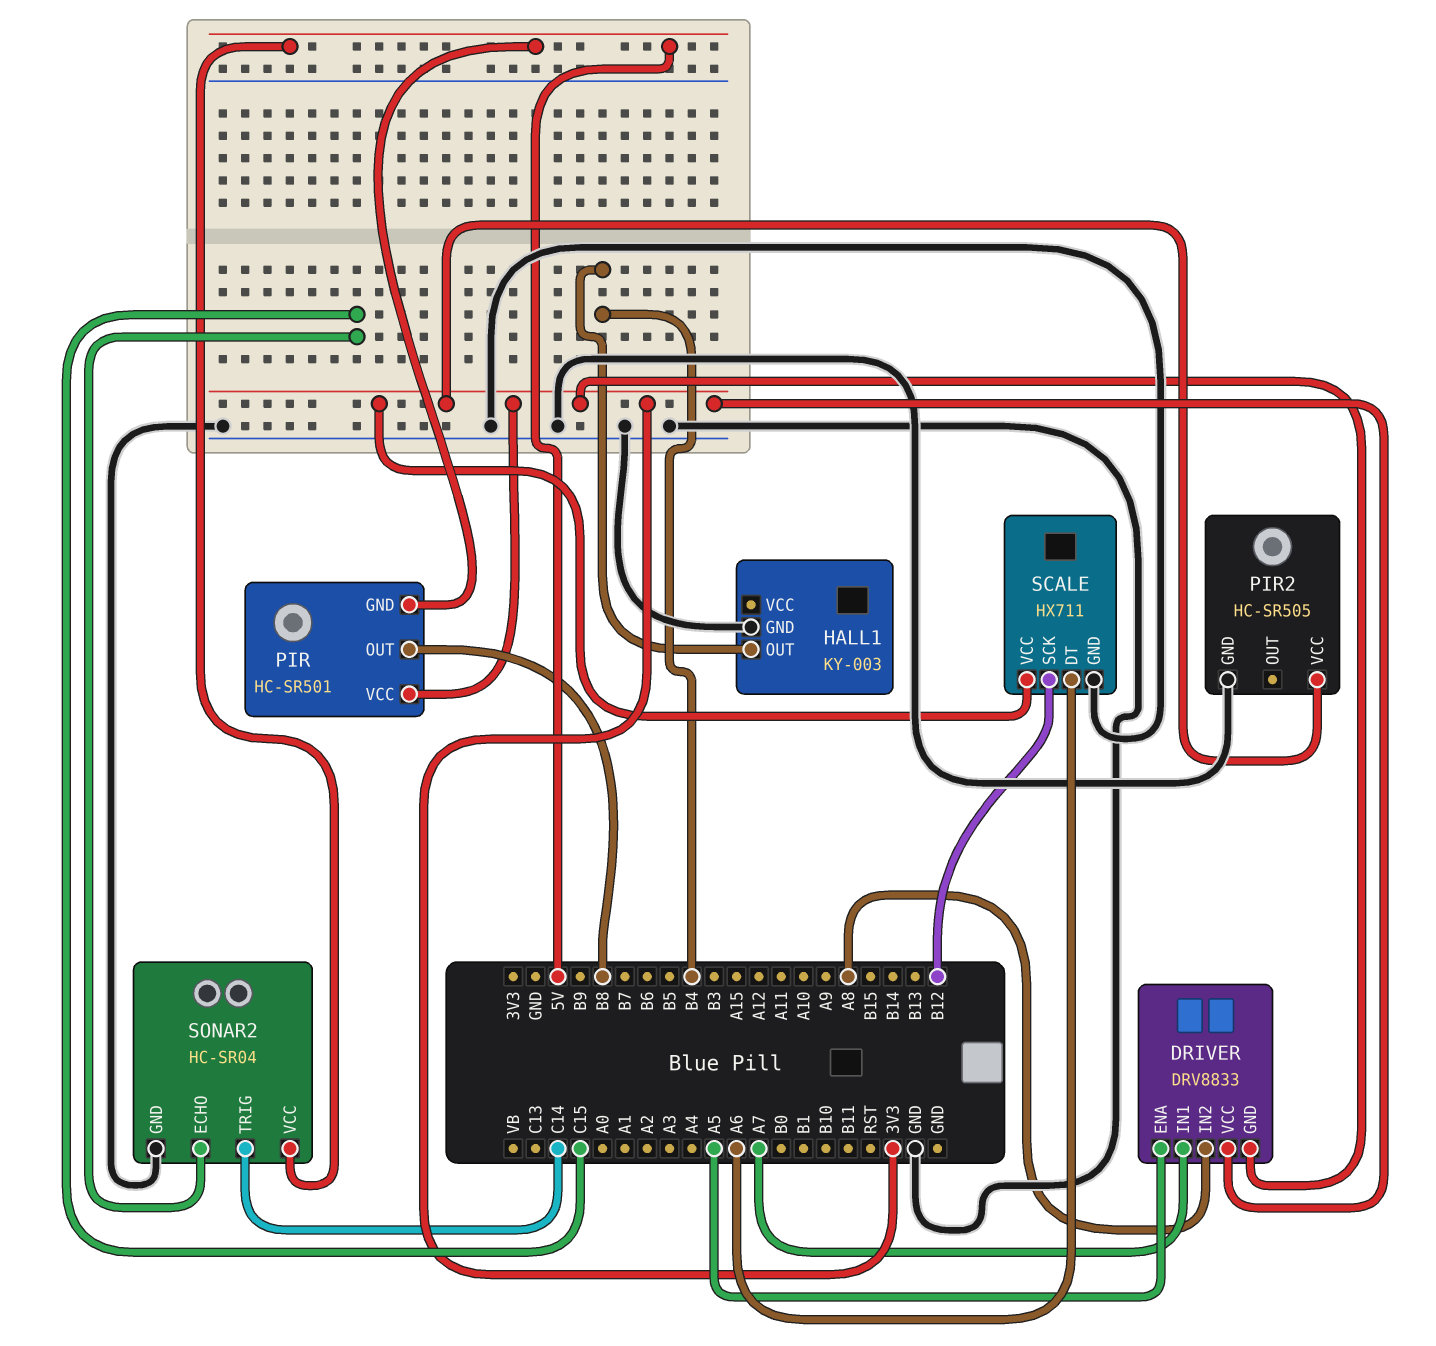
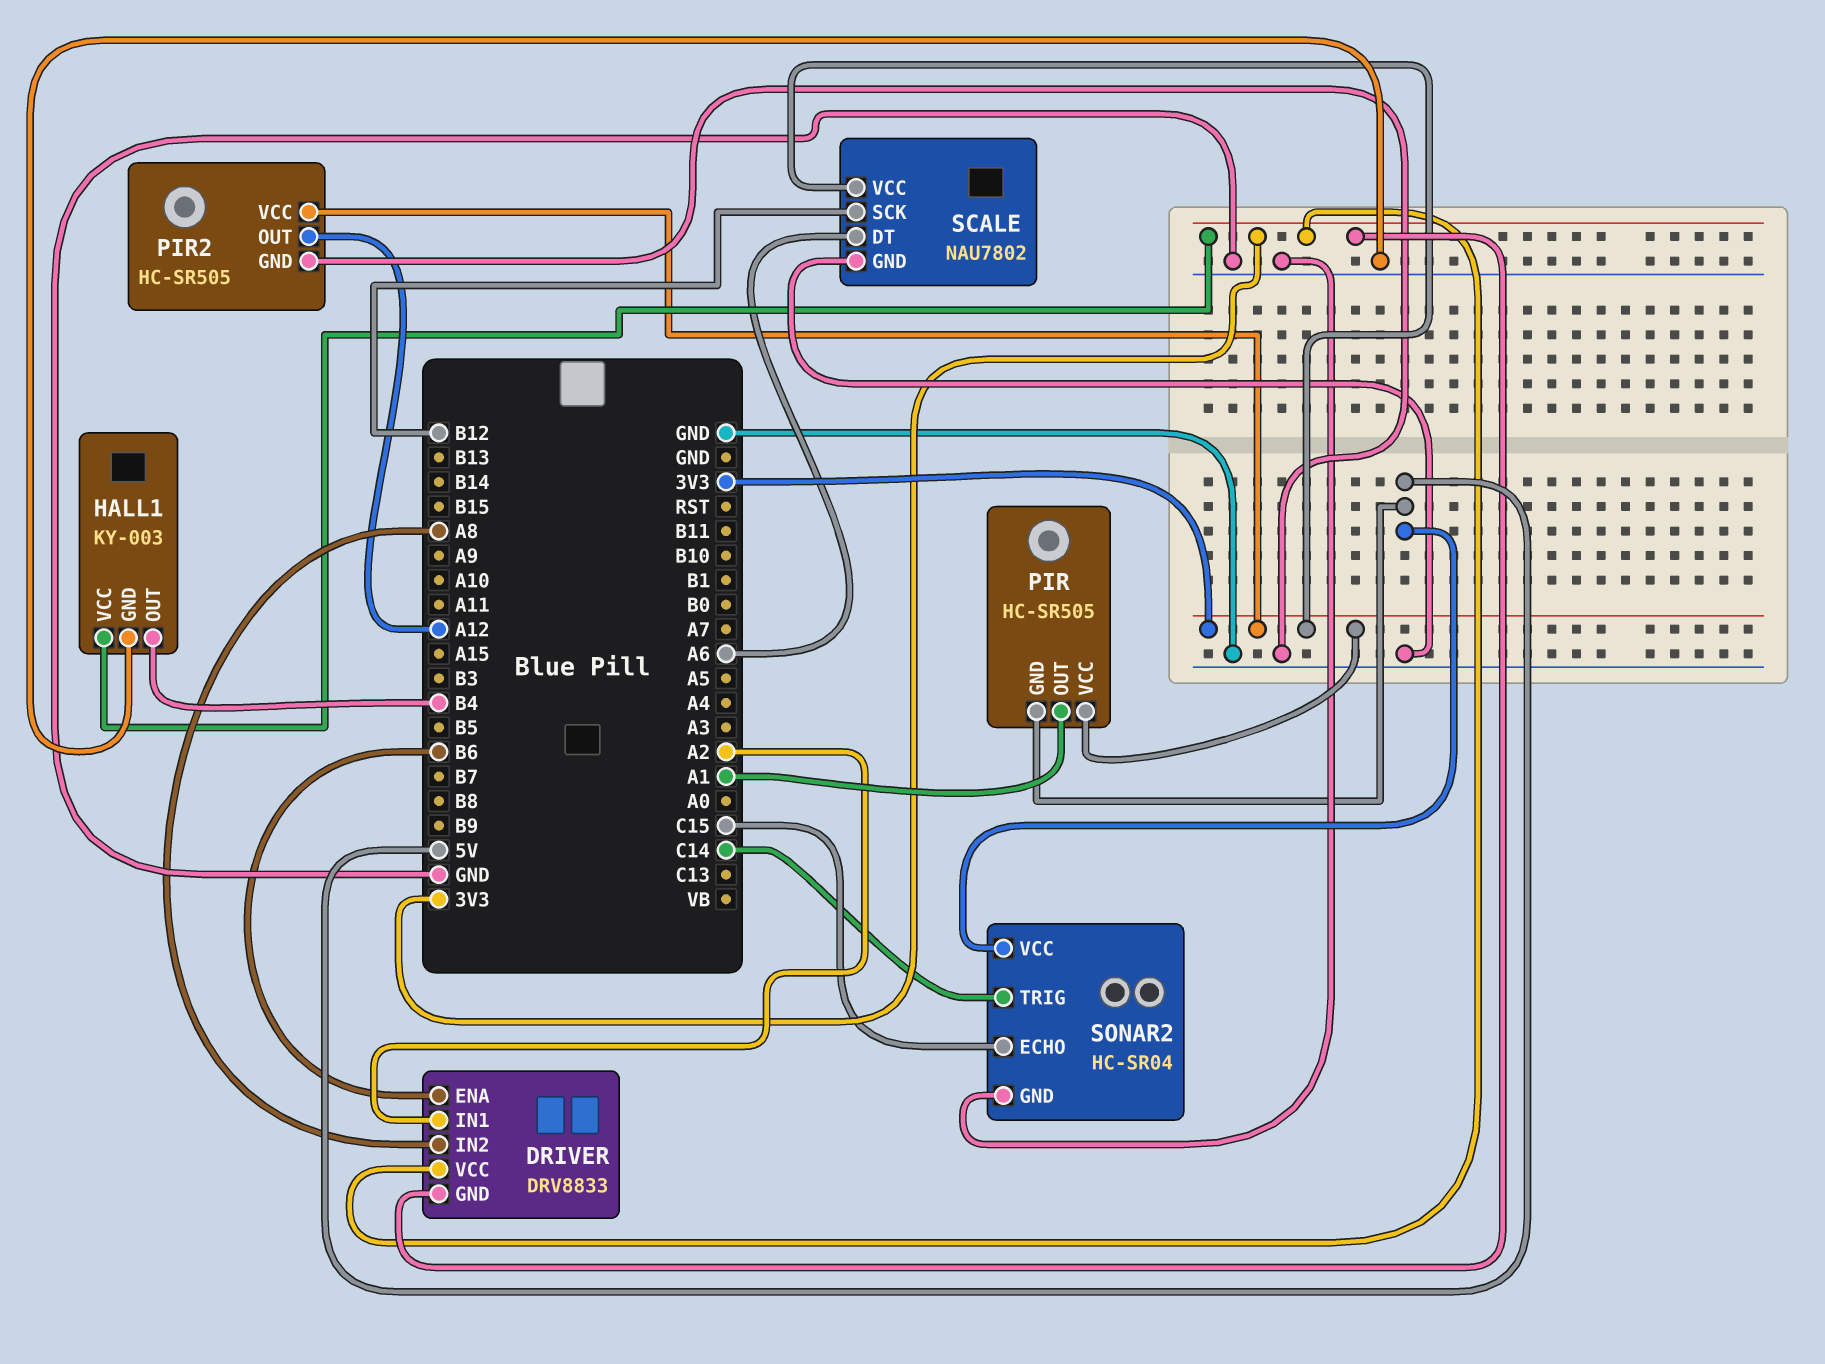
DRIVER pin ENA: A5 -> B6
DRIVER pin IN1: A7 -> A2
HALL1 pin VCC: none -> 3V3
PIR: HC-SR501 -> HC-SR505
PIR pin OUT: B8 -> A1
PIR2 pin OUT: none -> A12
SCALE: HX711 -> NAU7802

